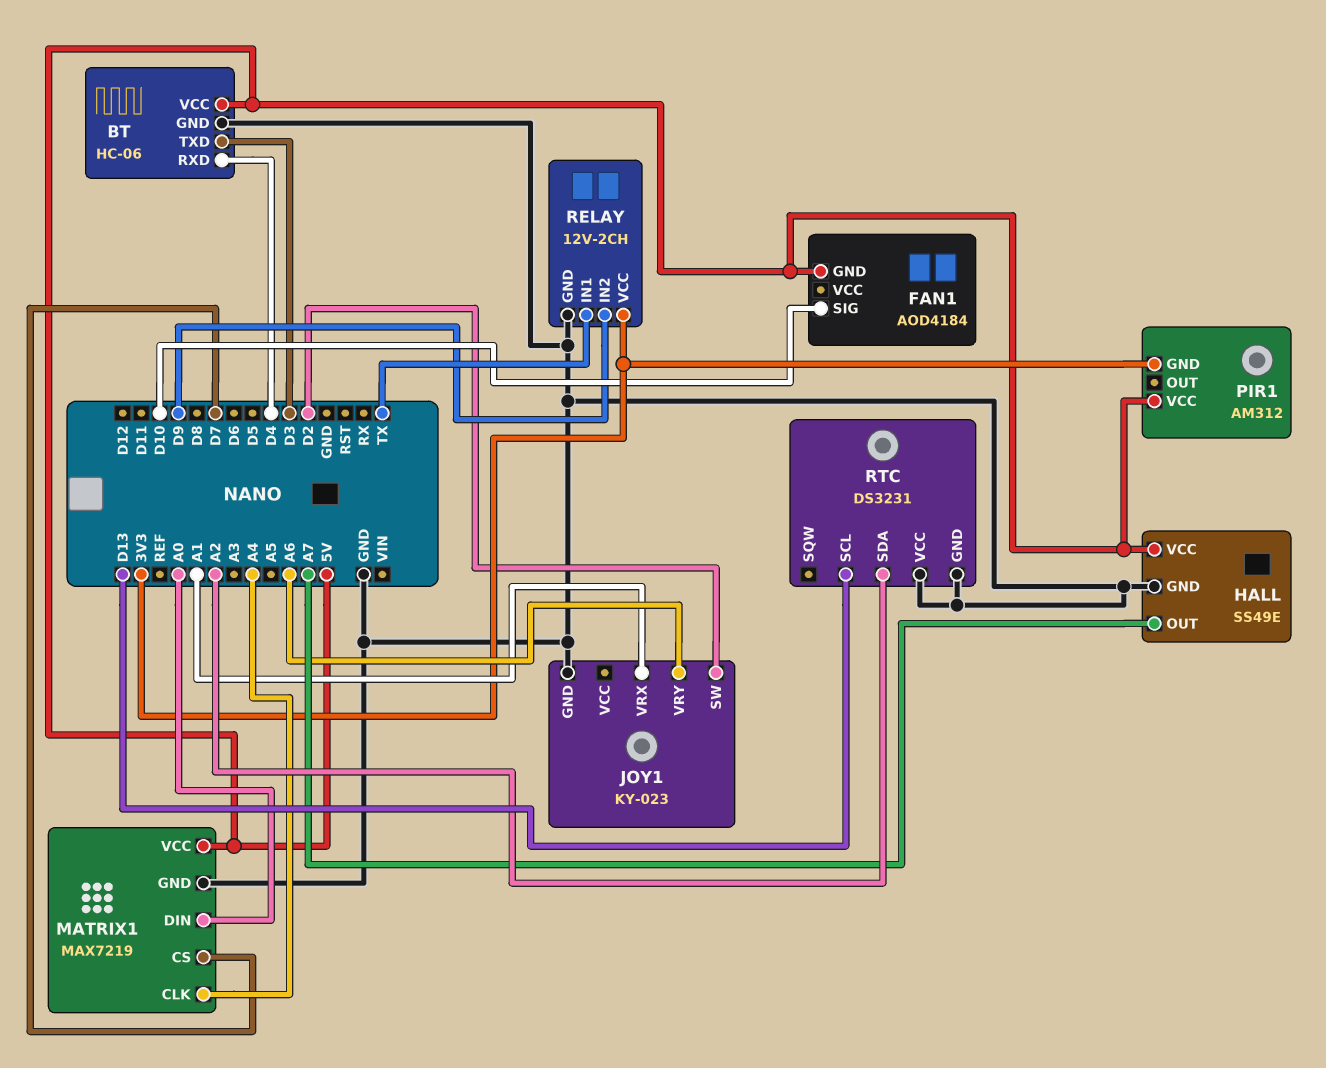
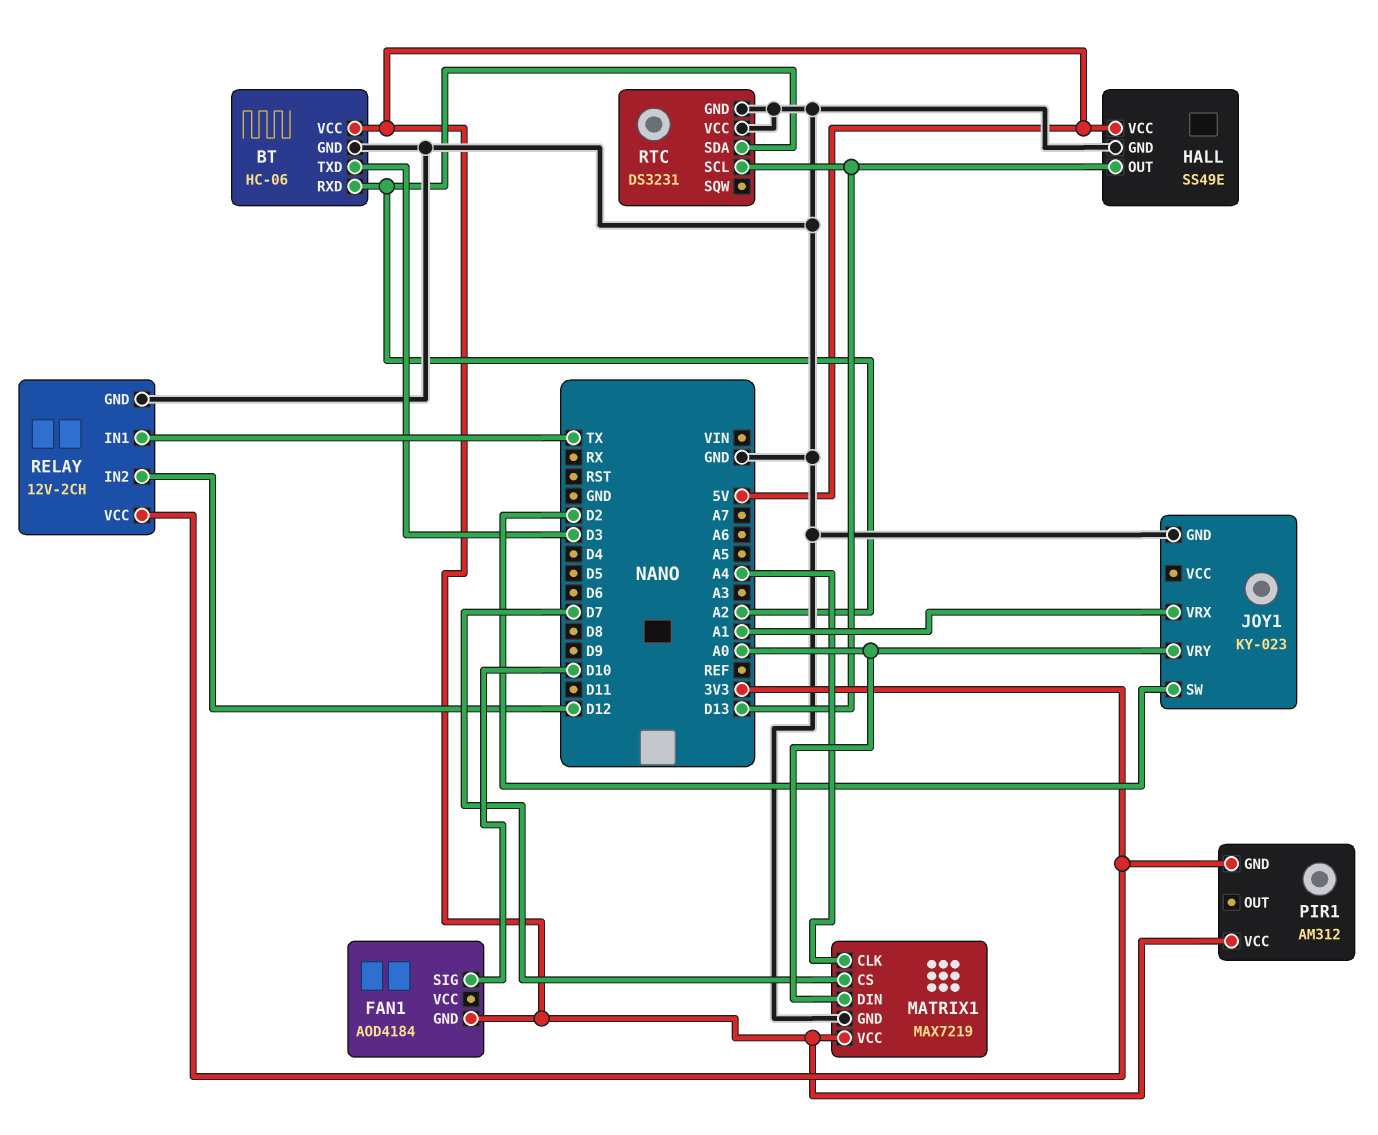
BT pin RXD: D4 -> A2
HALL pin OUT: A7 -> D13
JOY1 pin VRY: A6 -> A0
RELAY pin IN2: D9 -> D12

